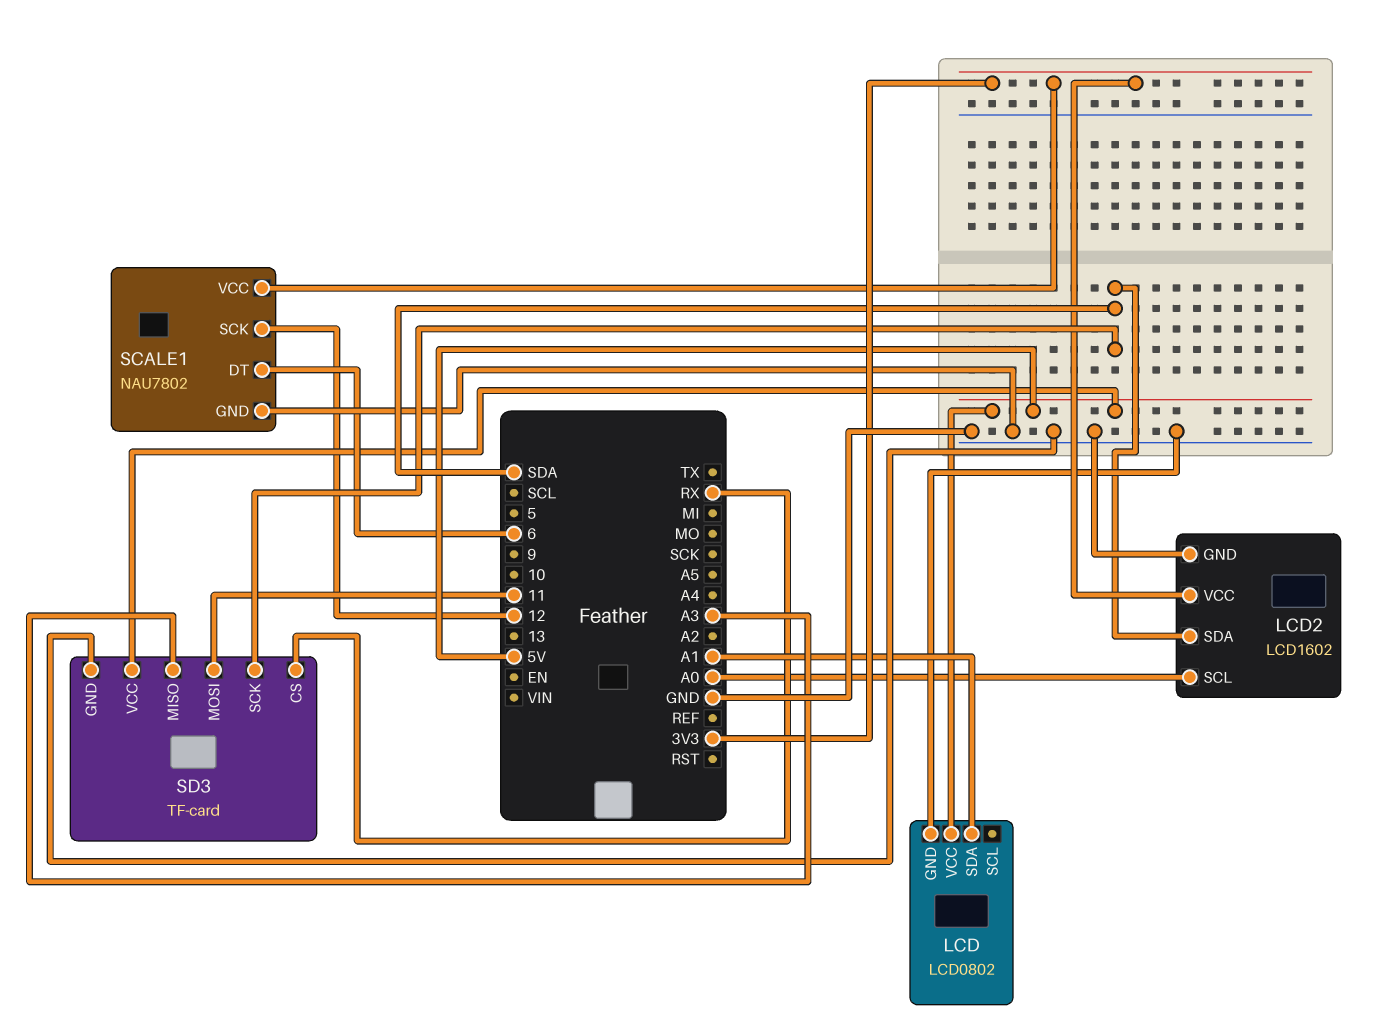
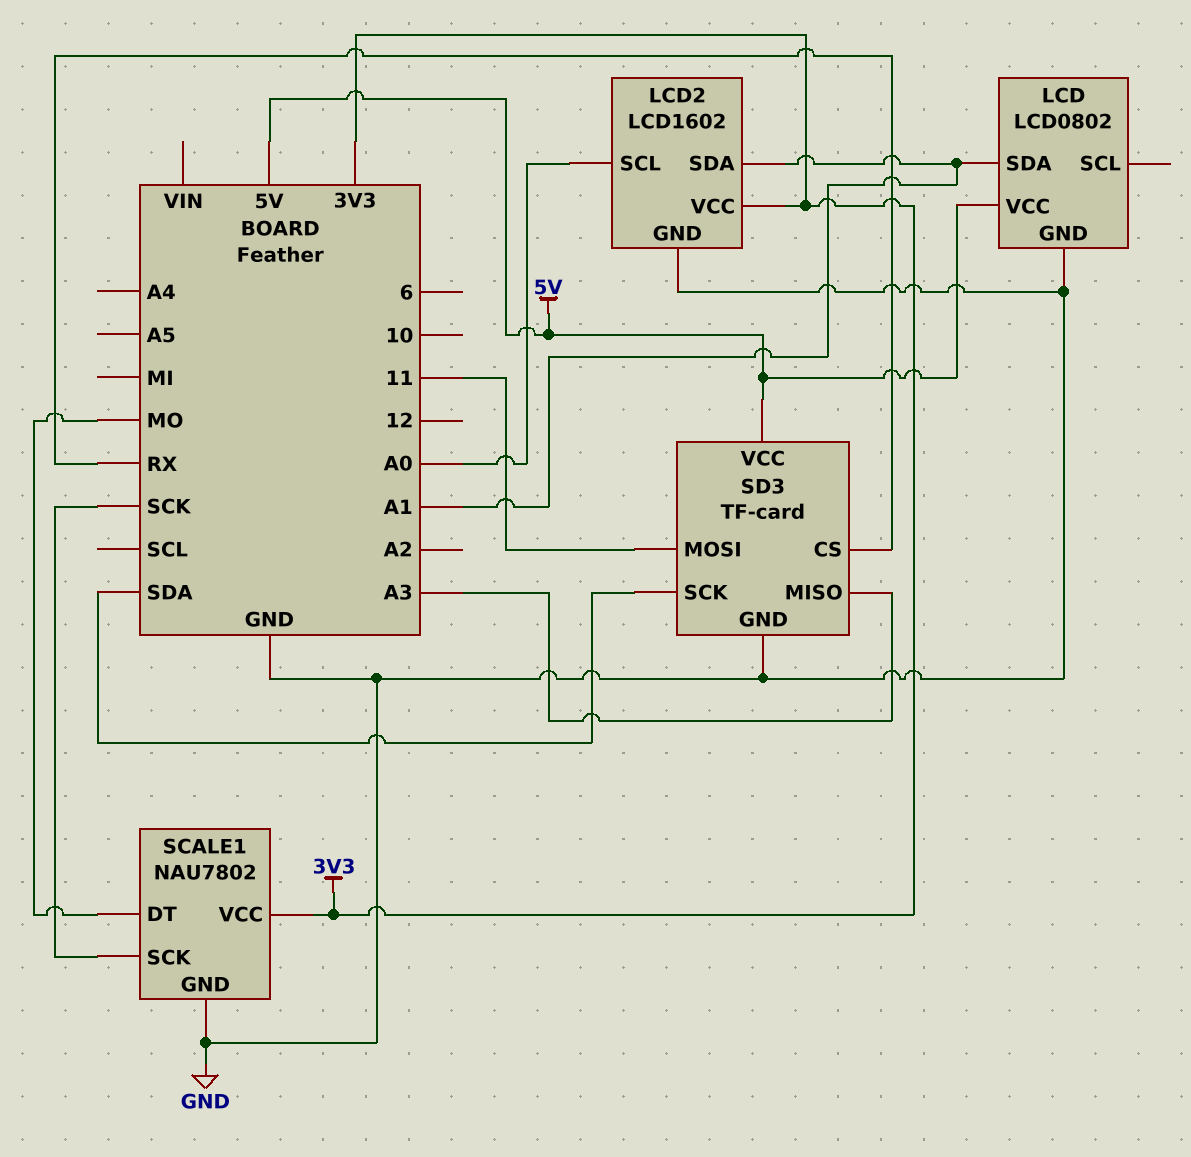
LCD2 pin SDA: SDA -> A1
SCALE1 pin DT: 6 -> MO
SCALE1 pin SCK: 12 -> SCK

